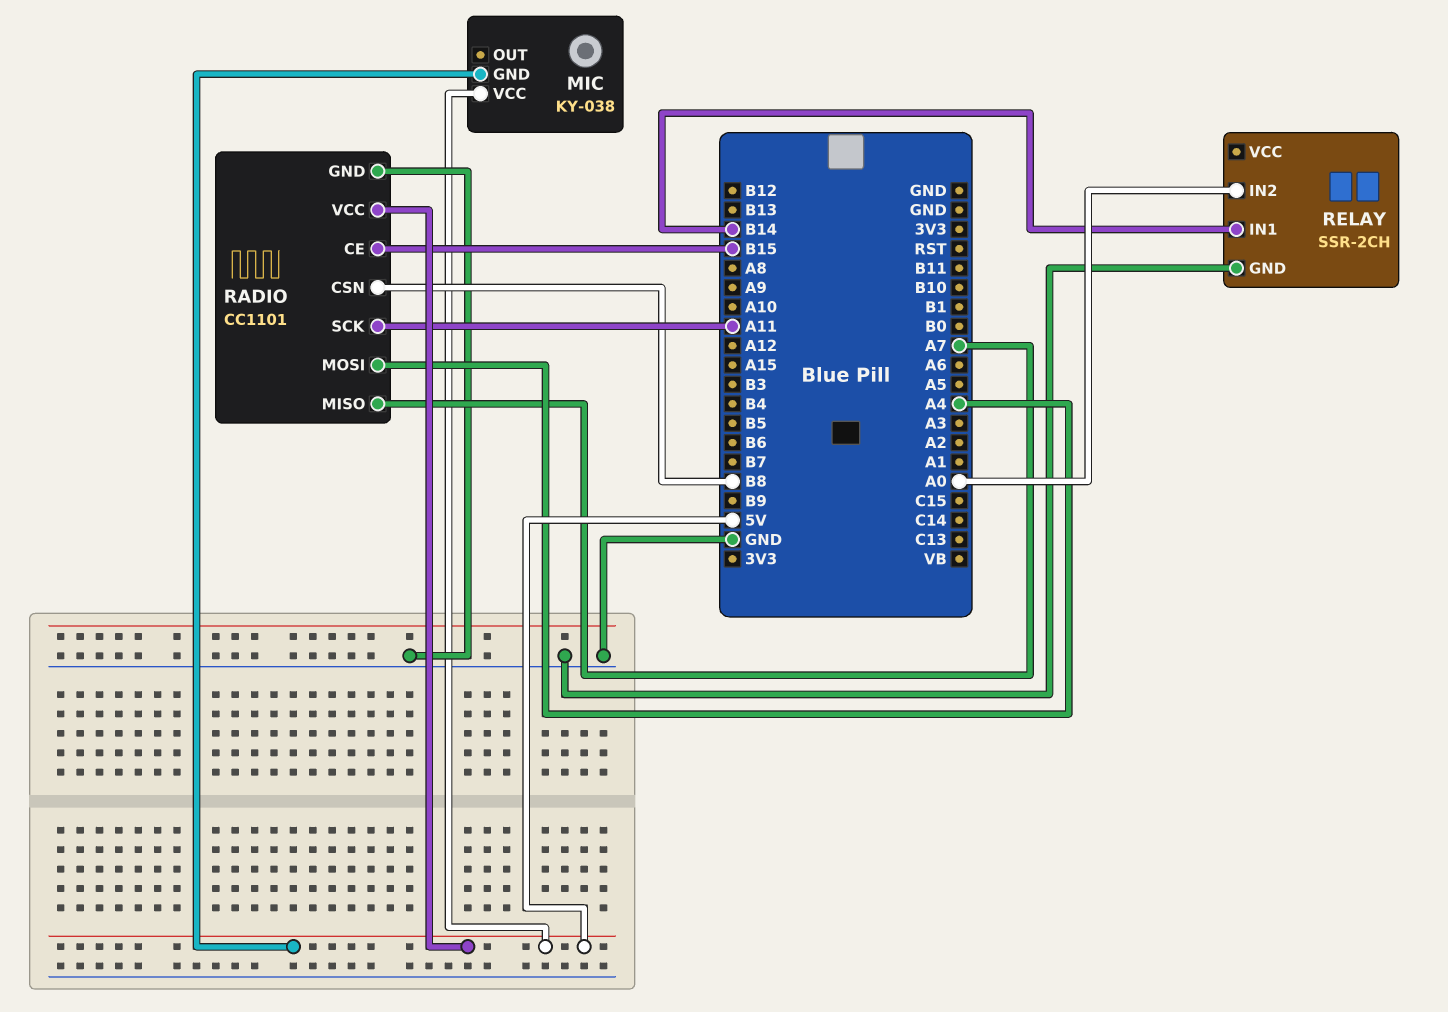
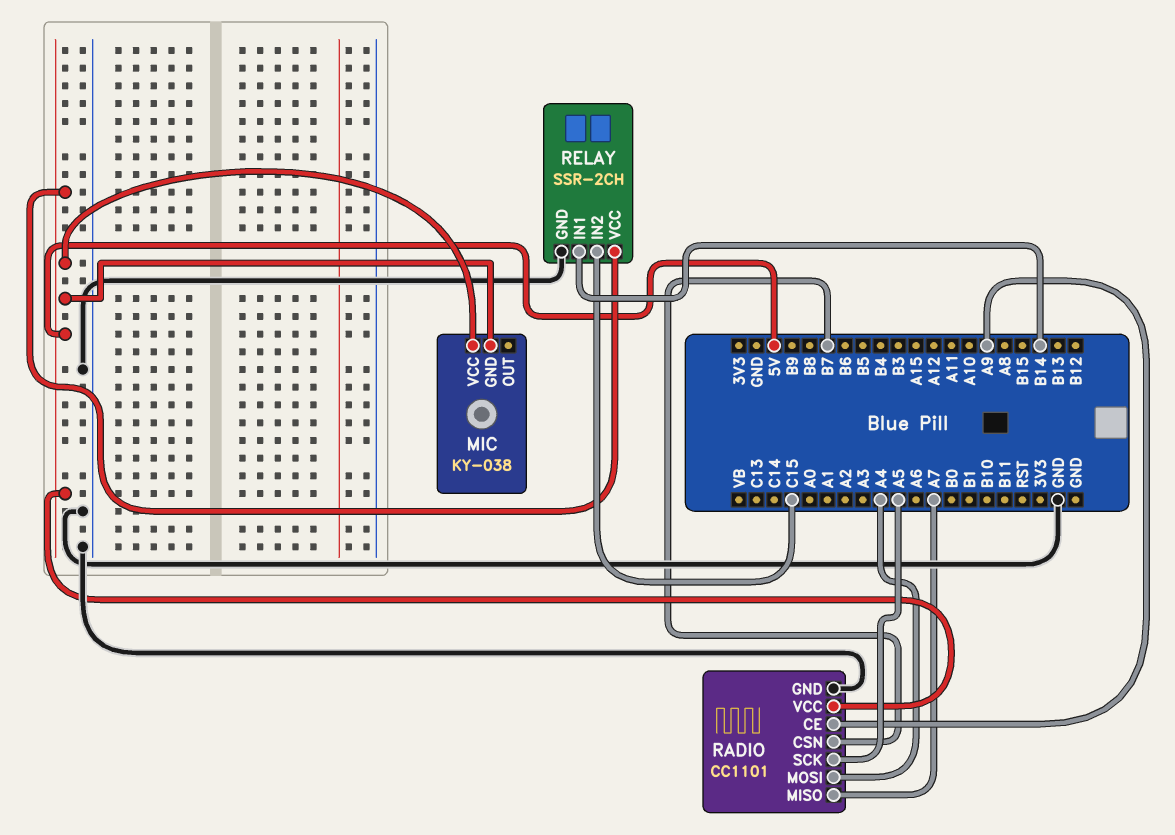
RADIO pin CE: B15 -> A9
RADIO pin CSN: B8 -> B7
RADIO pin SCK: A11 -> A5
RELAY pin IN2: A0 -> C15
RELAY pin VCC: none -> 5V

